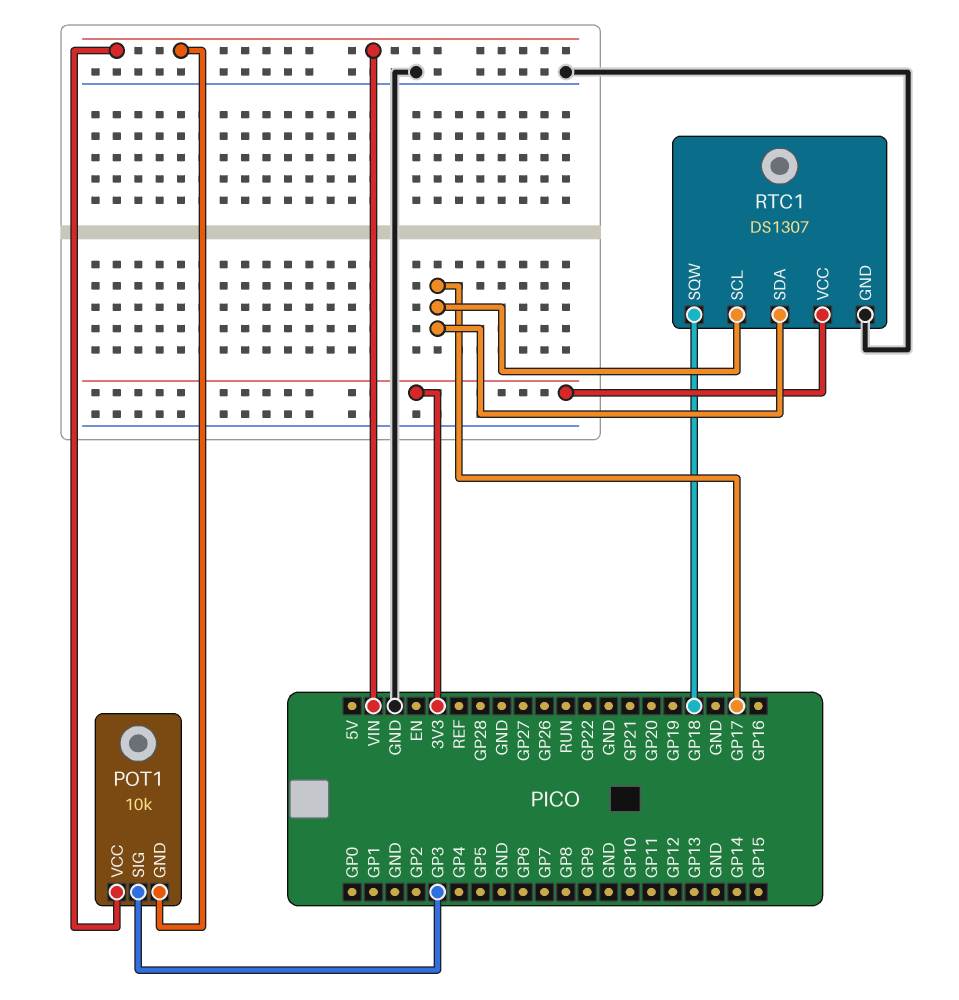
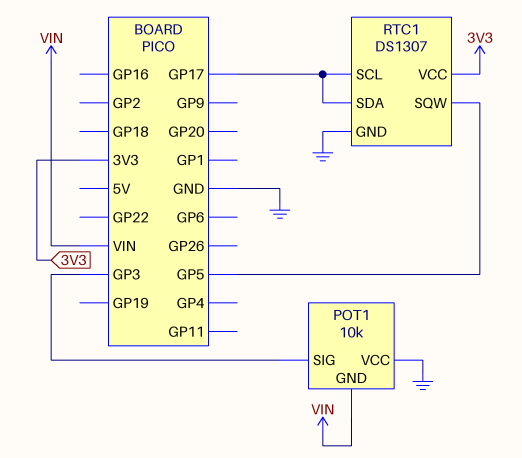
POT1 pin VCC: VIN -> GND
RTC1 pin SQW: GP18 -> GP5

